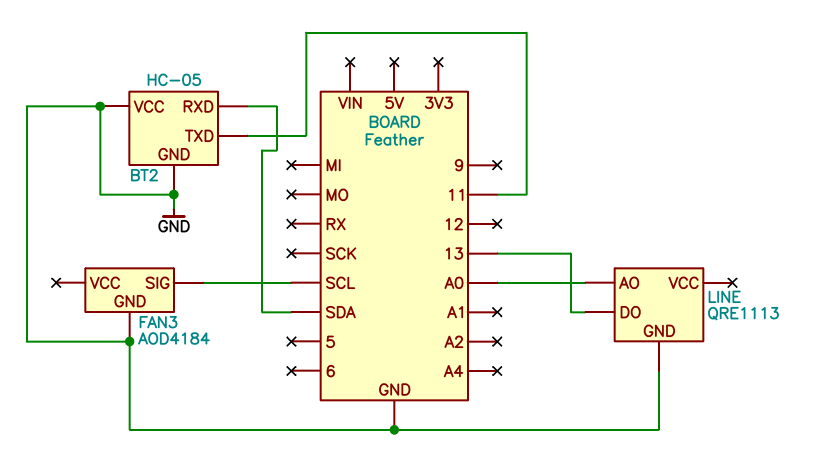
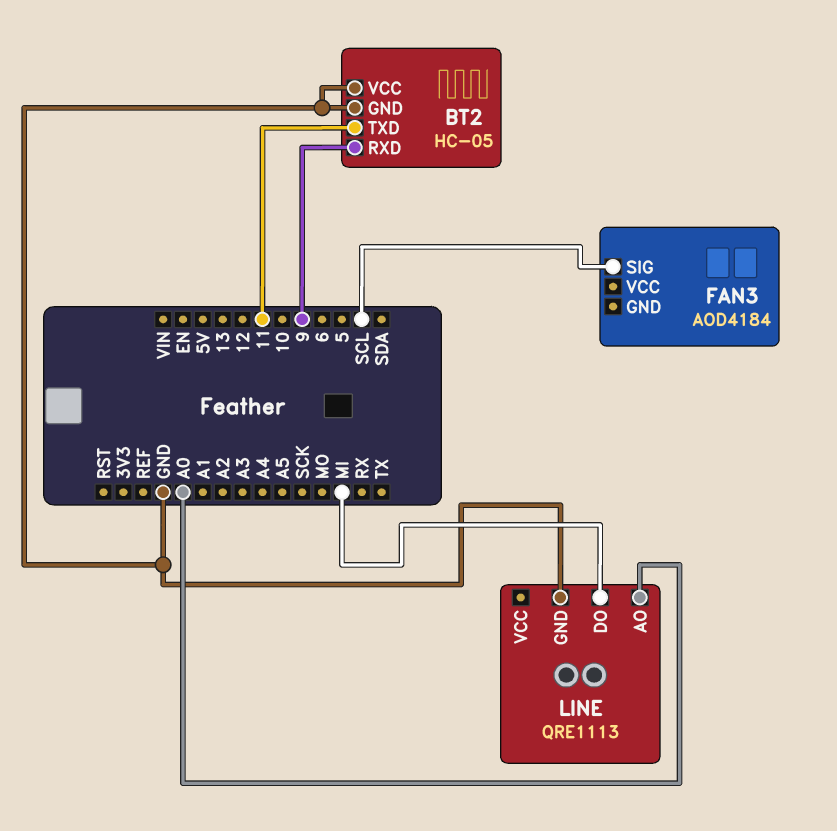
BT2 pin RXD: SDA -> 9
FAN3 pin GND: GND -> none
LINE pin DO: 13 -> MI

